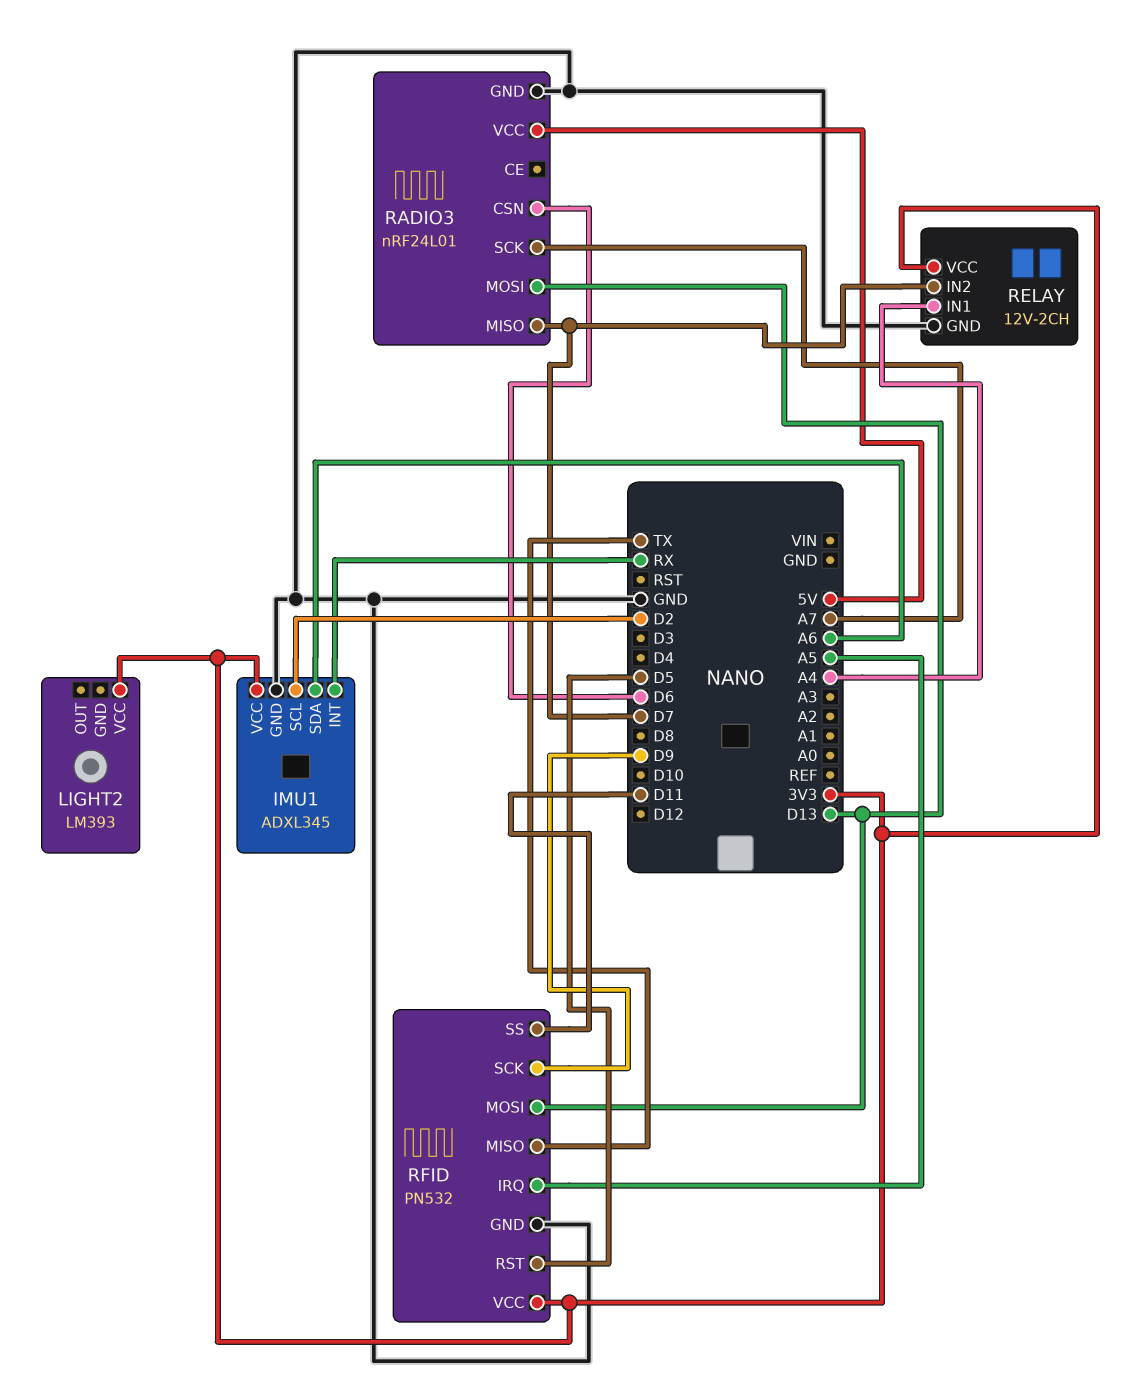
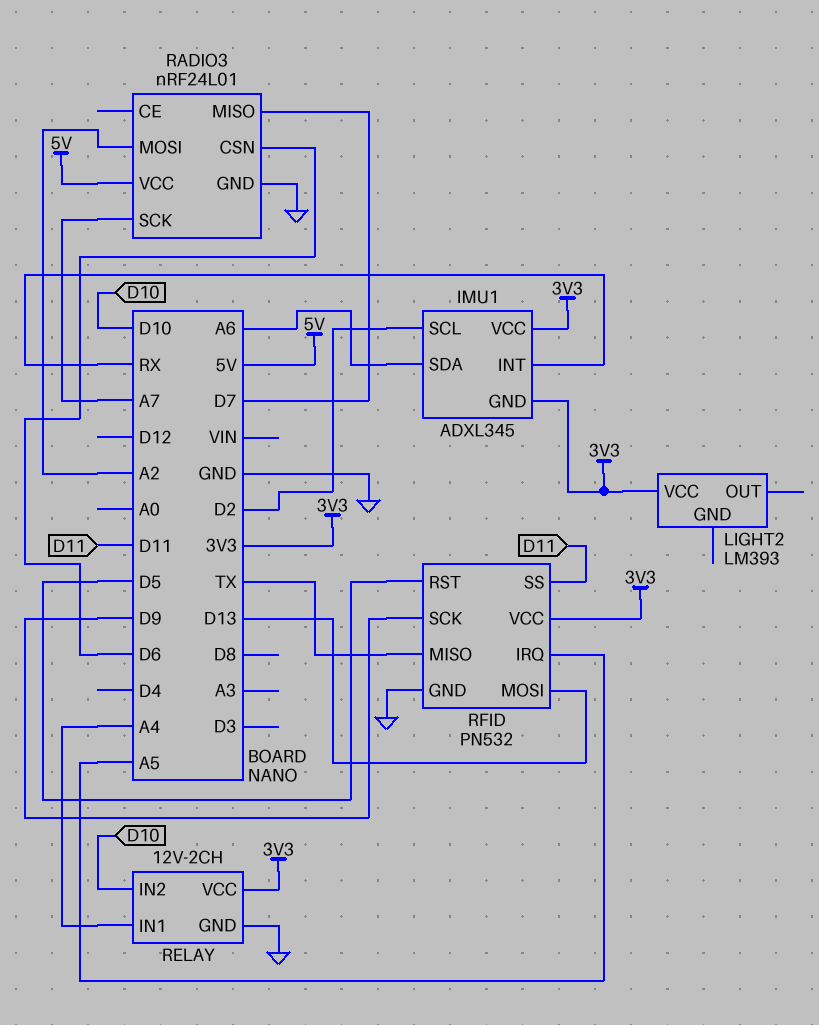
IMU1 pin GND: GND -> 3V3
RADIO3 pin MOSI: D13 -> A2
RELAY pin IN2: D7 -> D10

